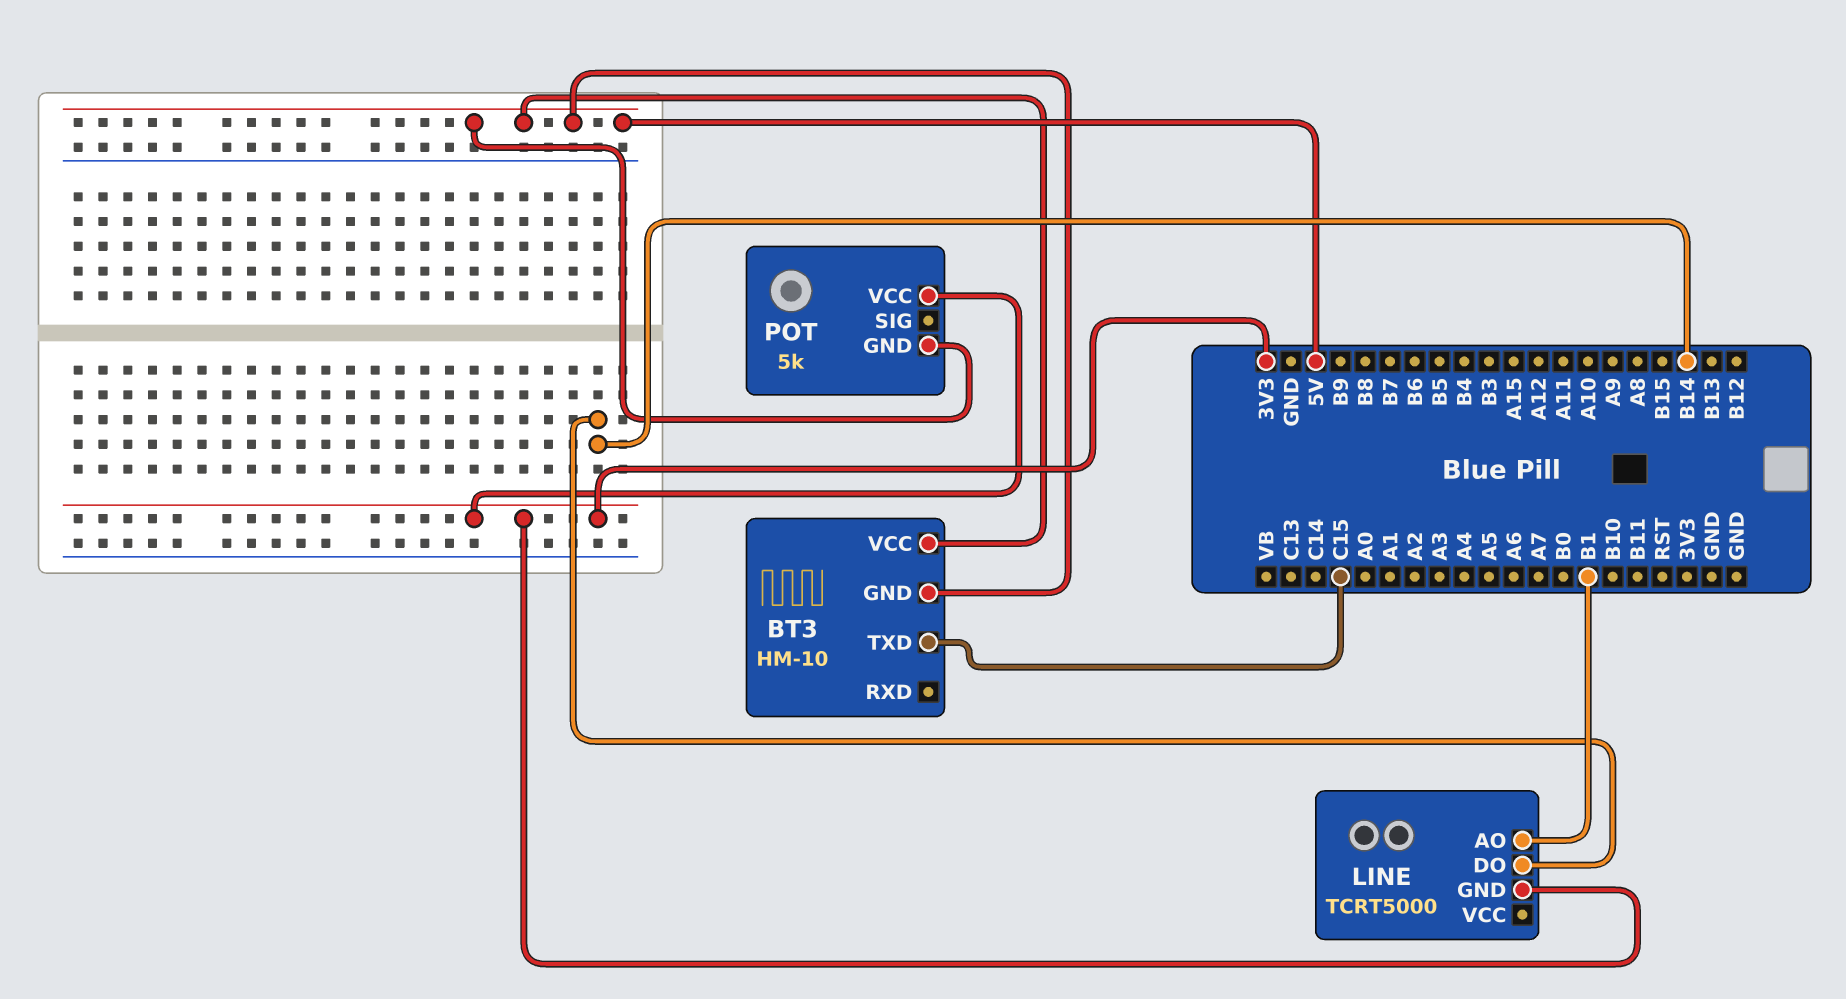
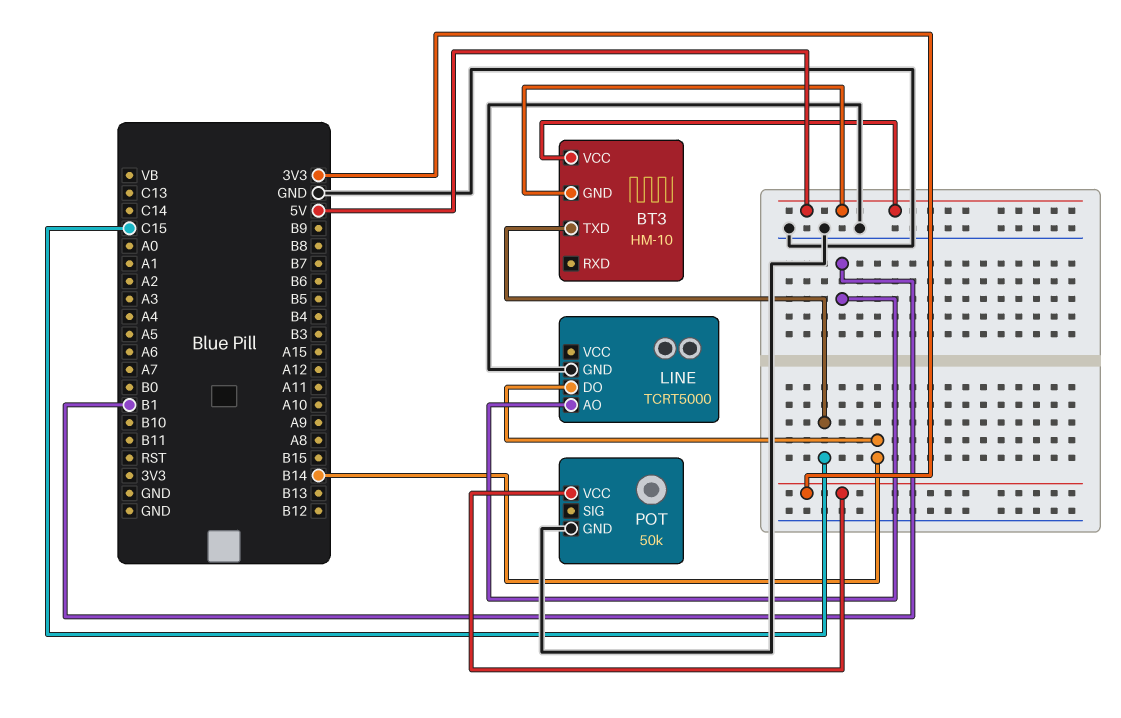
LINE pin GND: 3V3 -> GND
POT: 5k -> 50k
POT pin GND: 5V -> GND

